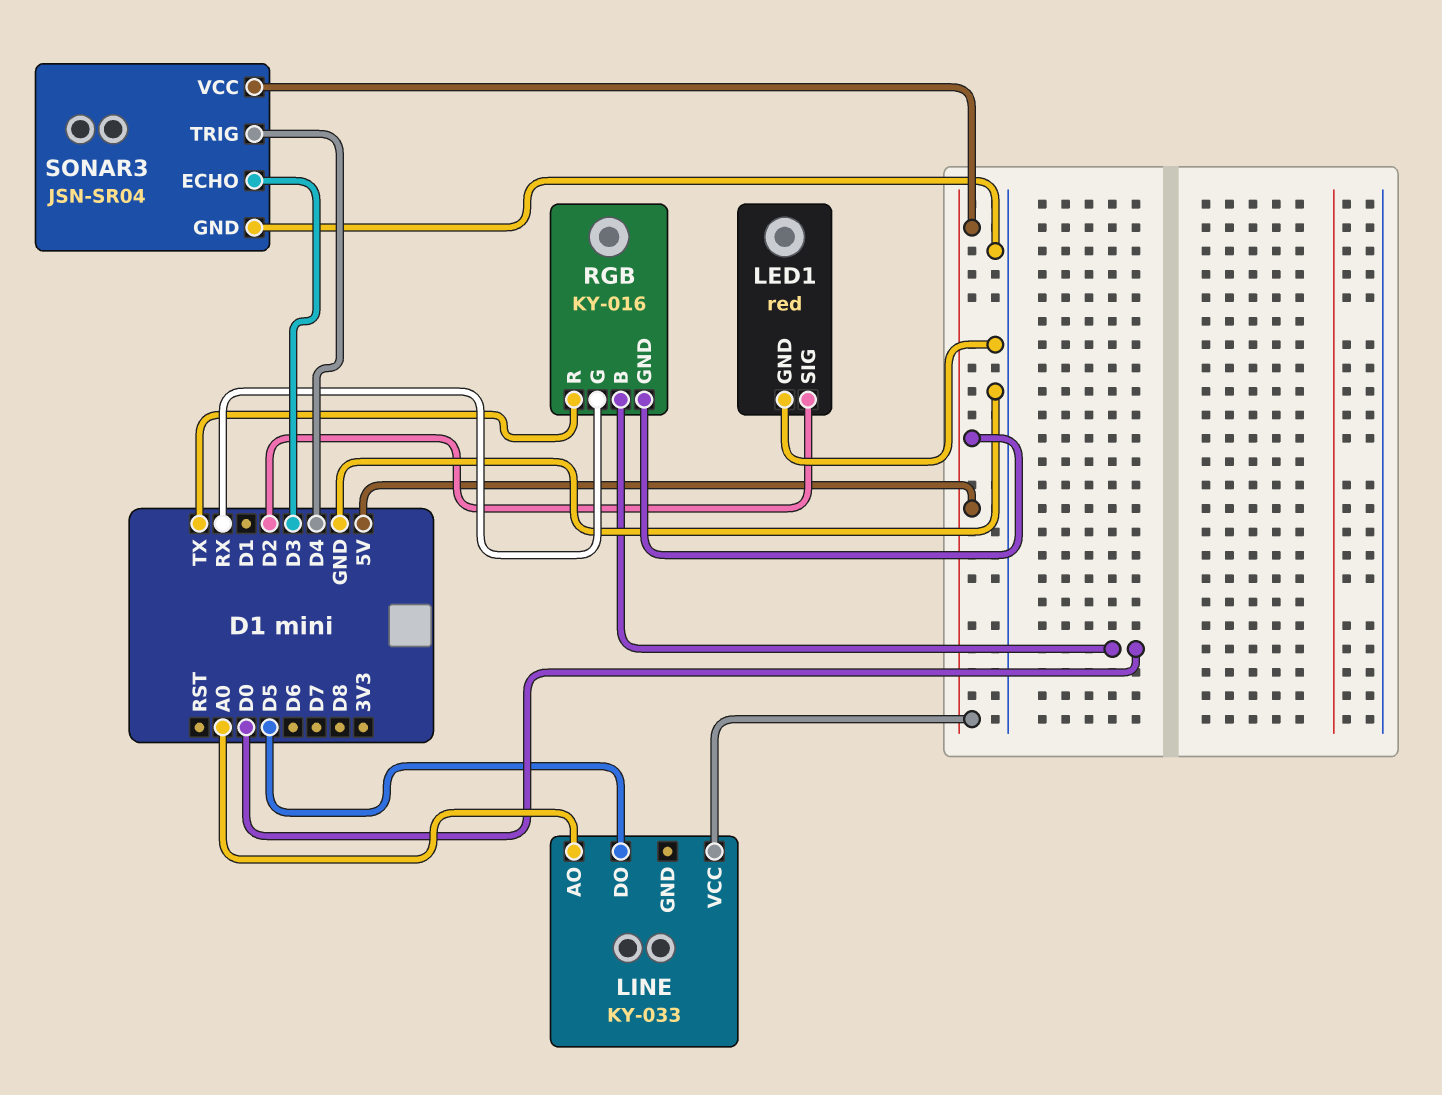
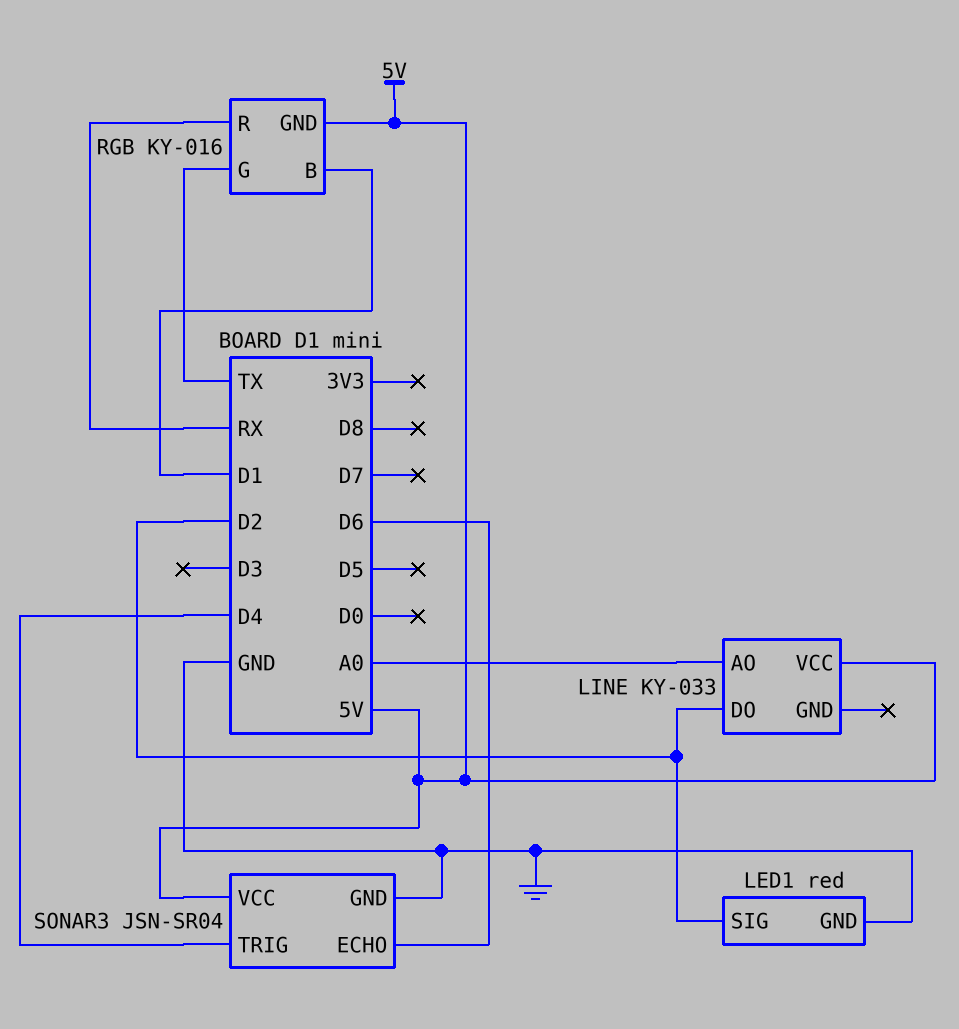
LINE pin DO: D5 -> D2
RGB pin B: D0 -> D1
RGB pin G: RX -> TX
RGB pin R: TX -> RX
SONAR3 pin ECHO: D3 -> D6

